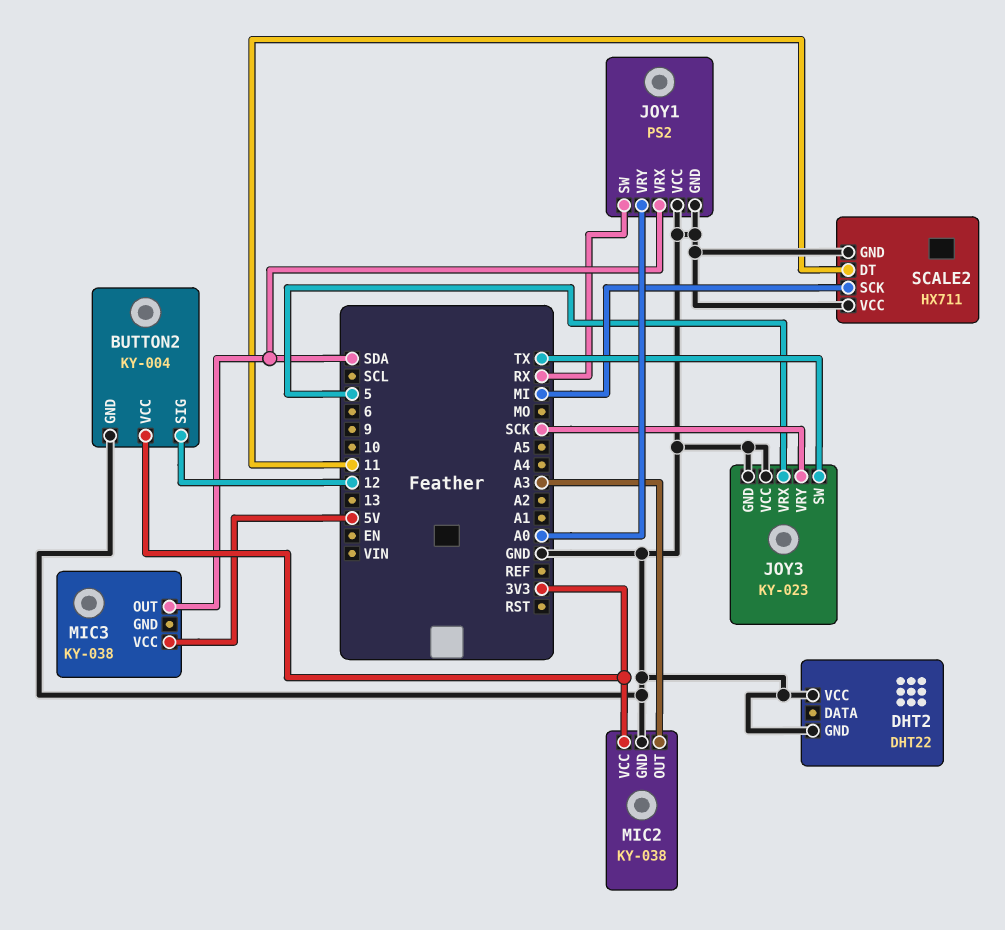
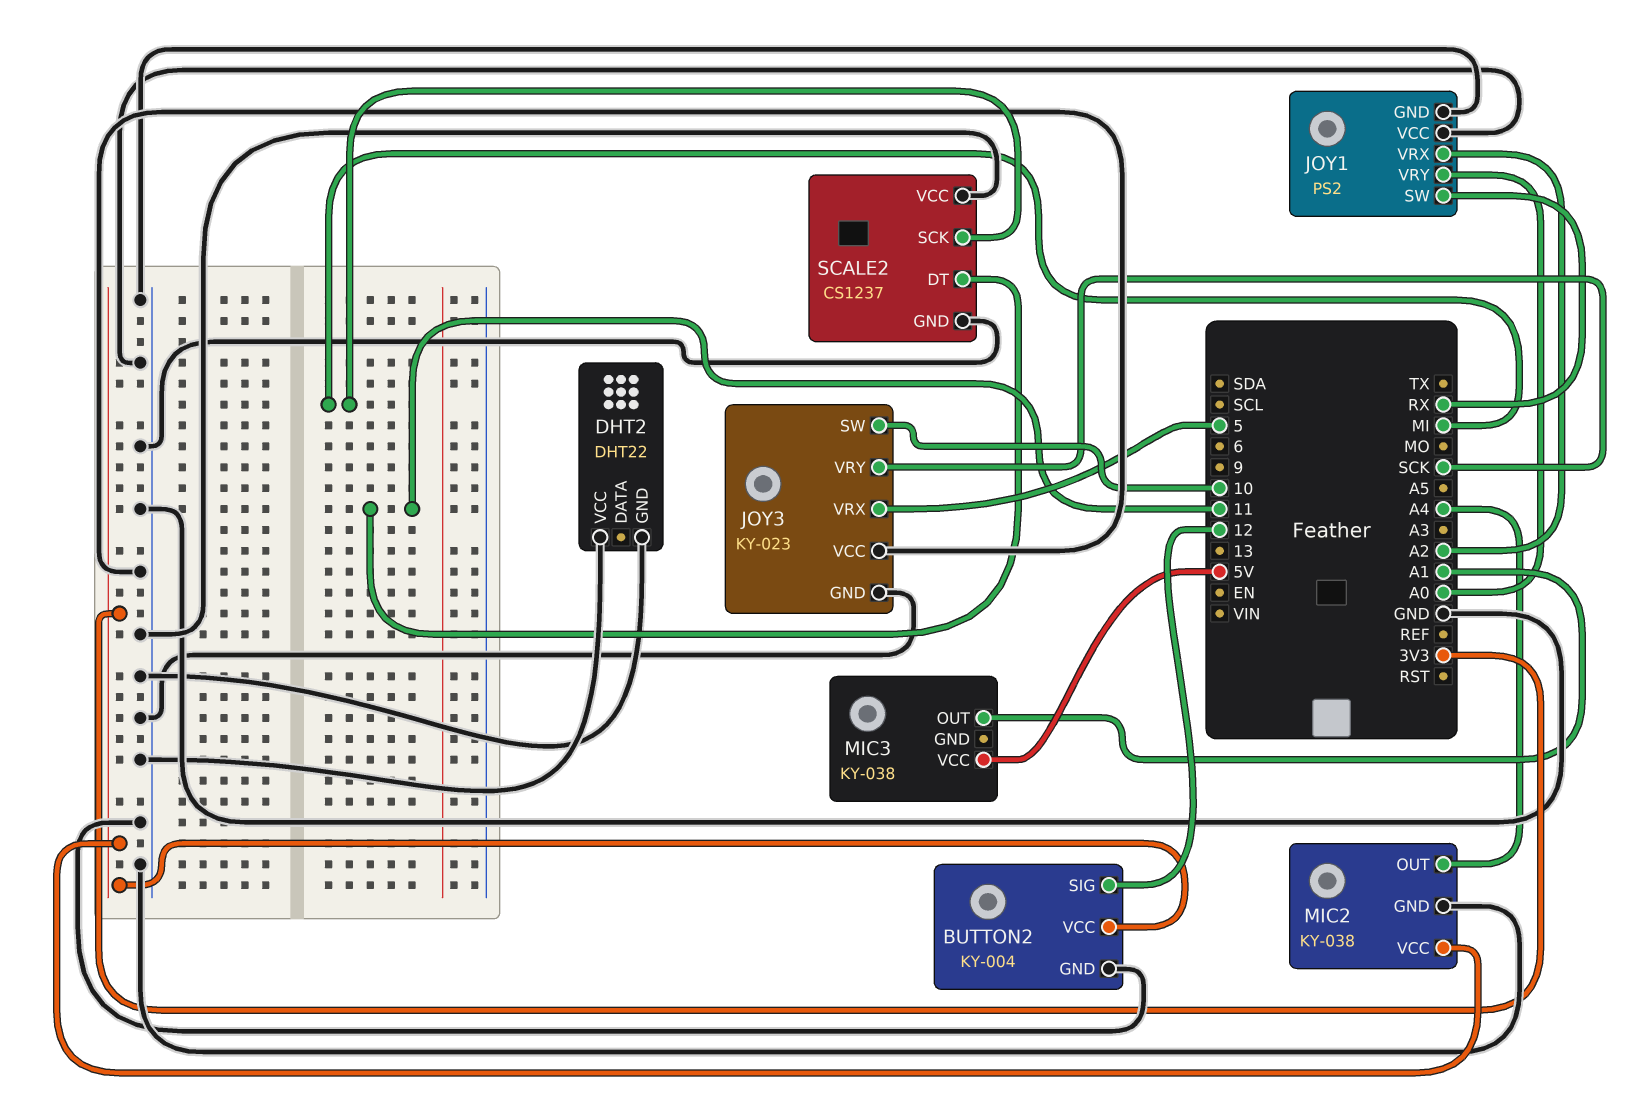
JOY1 pin VRX: SDA -> A2
JOY3 pin SW: TX -> 10
MIC2 pin OUT: A3 -> A4
MIC3 pin OUT: SDA -> A1
SCALE2: HX711 -> CS1237

